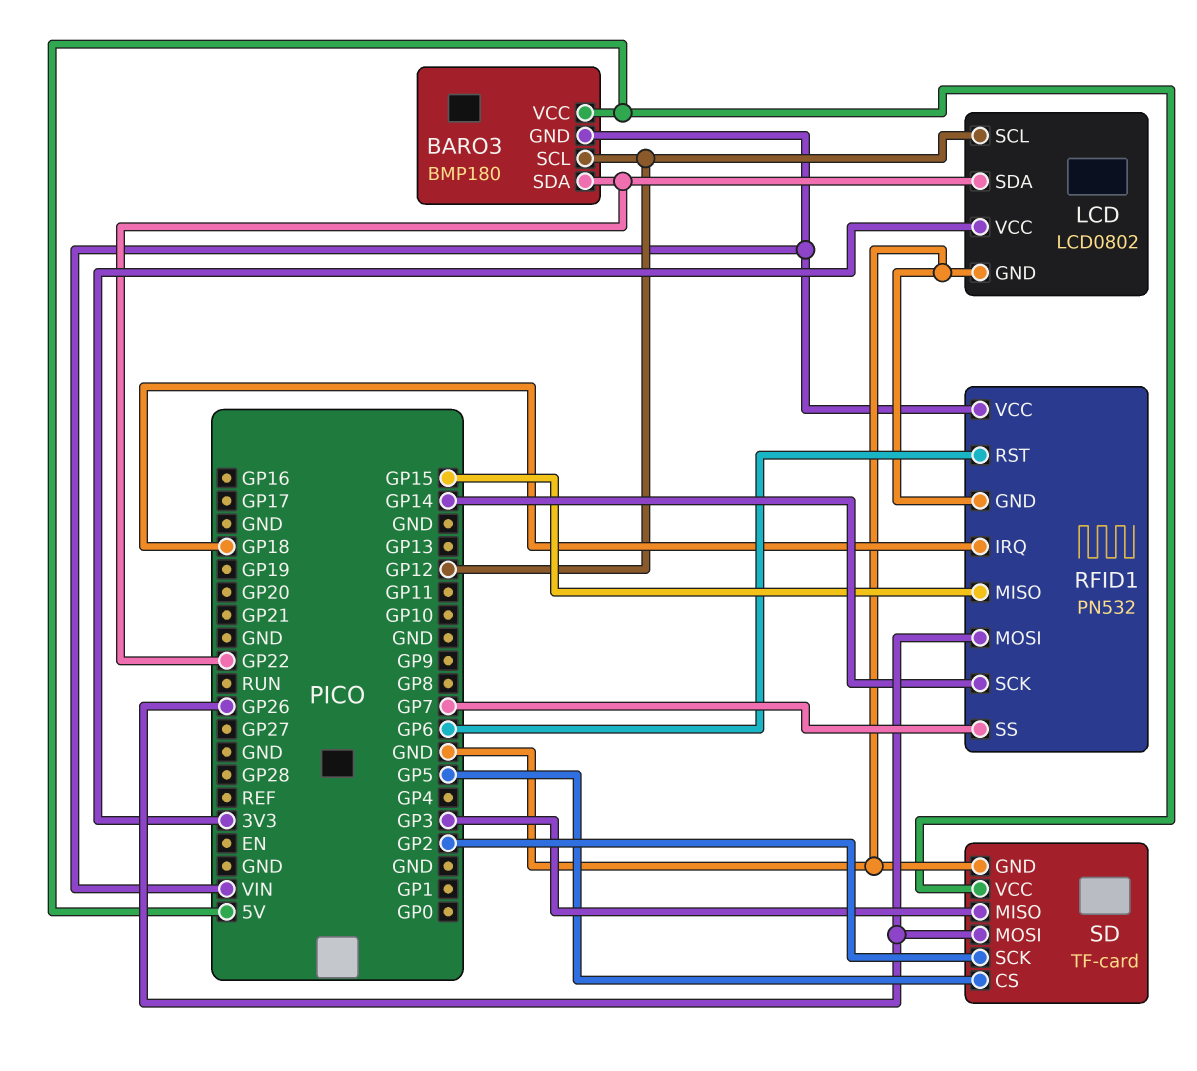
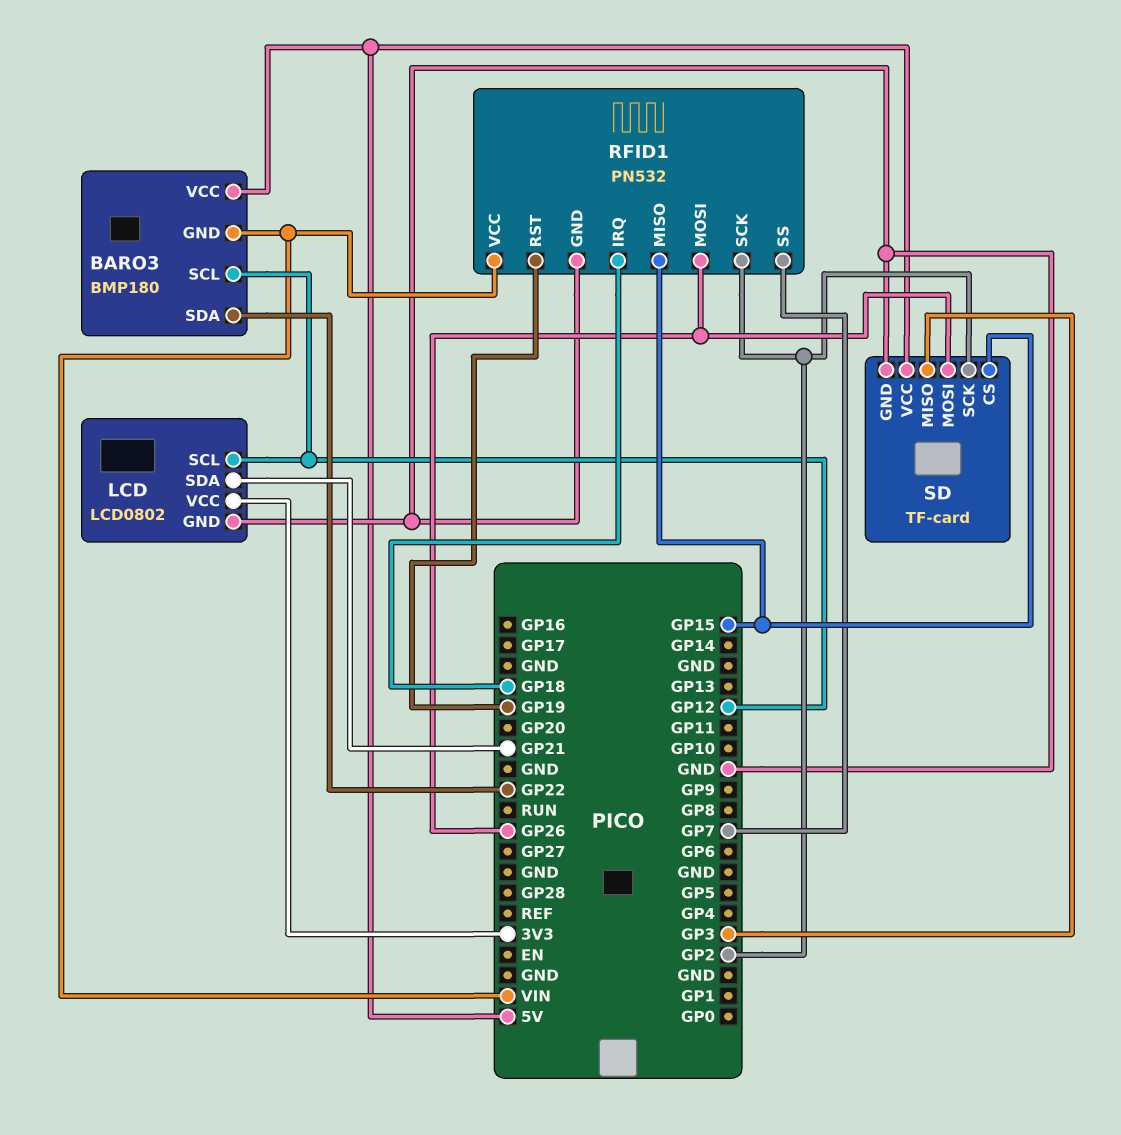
LCD pin SDA: GP22 -> GP21
RFID1 pin RST: GP6 -> GP19
RFID1 pin SCK: GP14 -> GP2
SD pin CS: GP5 -> GP15

